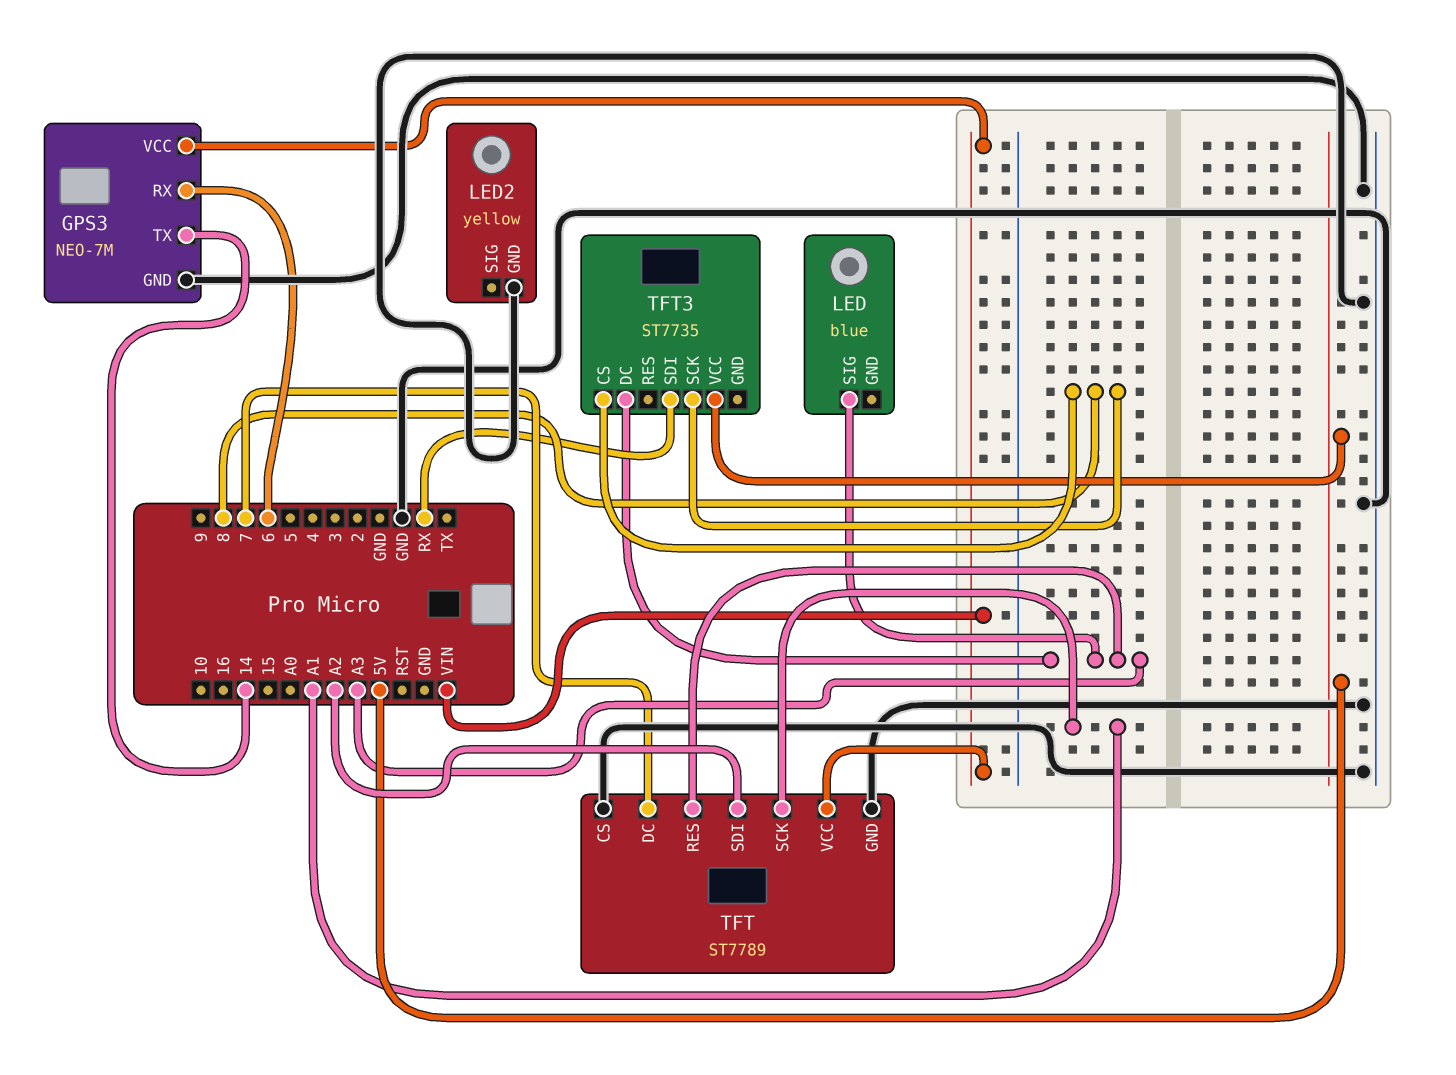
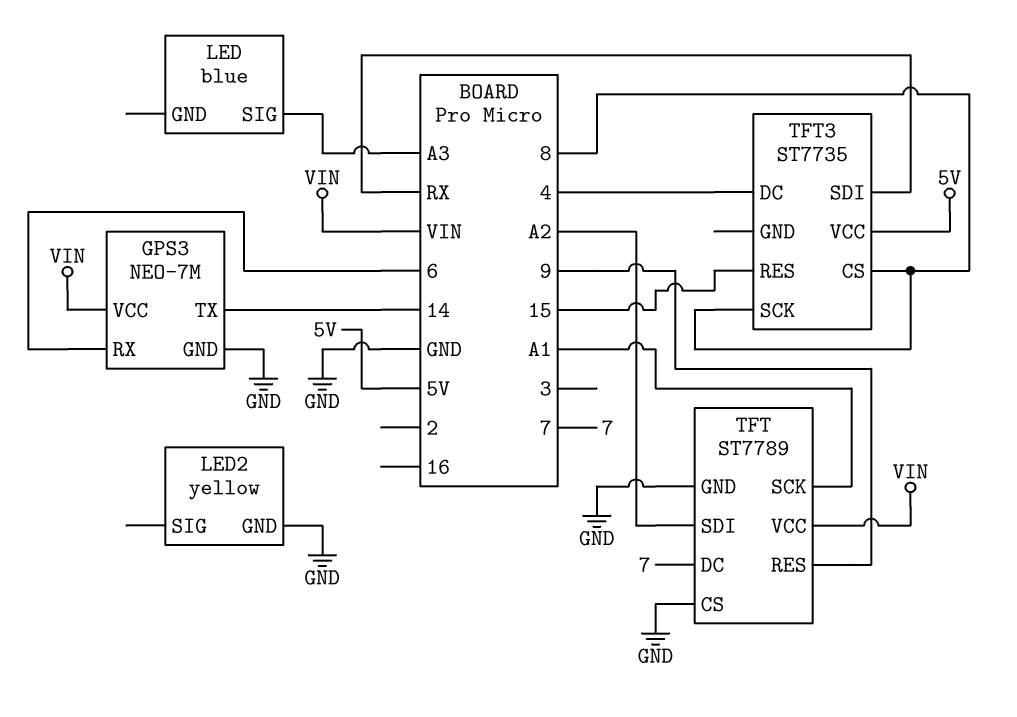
TFT pin RES: A3 -> 9
TFT3 pin DC: A3 -> 4
TFT3 pin RES: none -> 15

